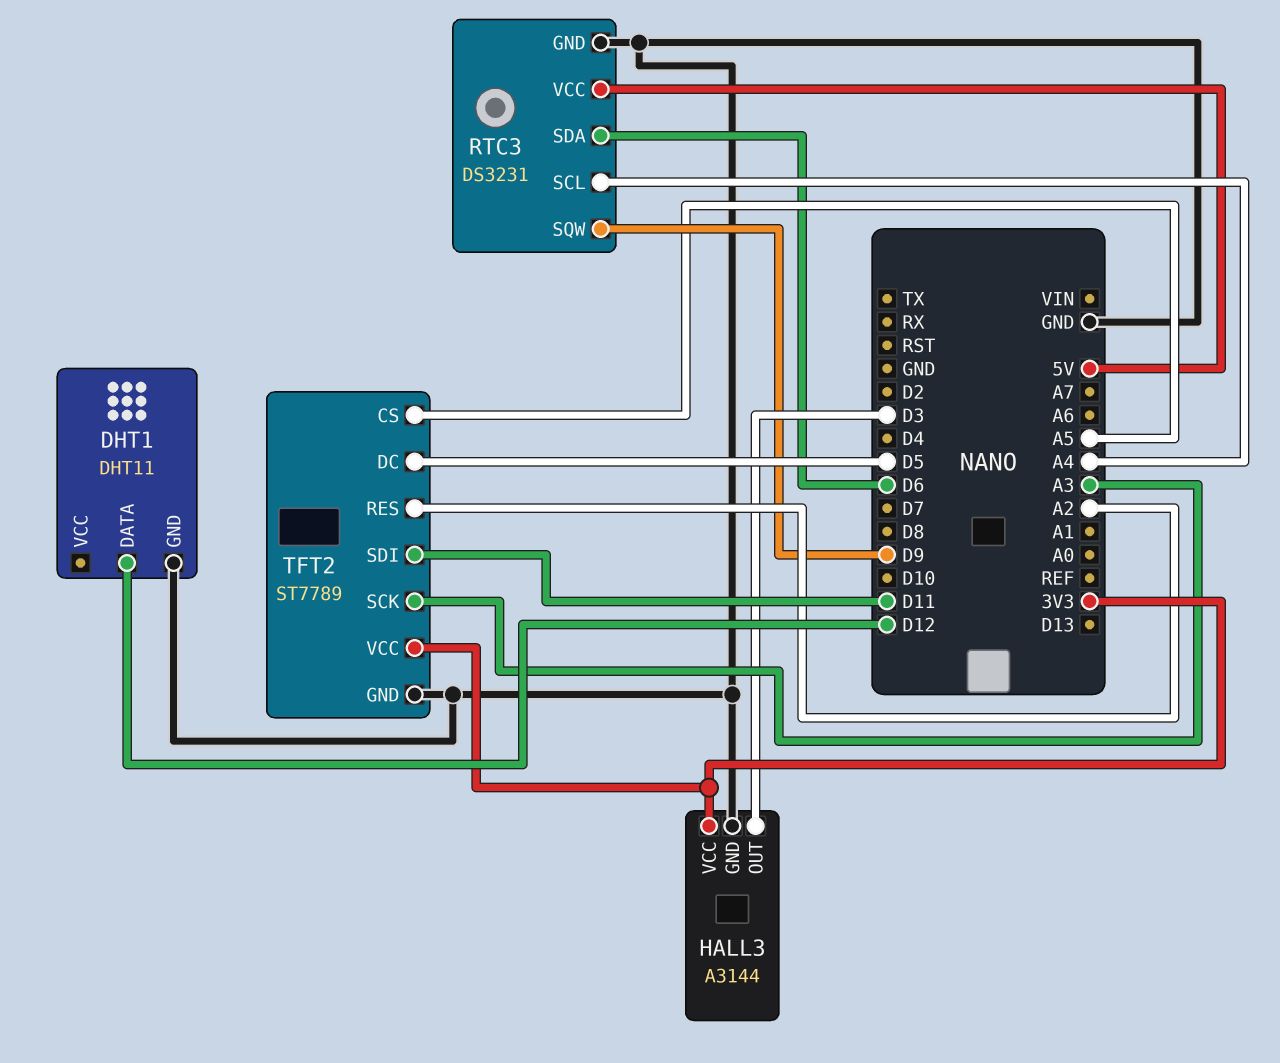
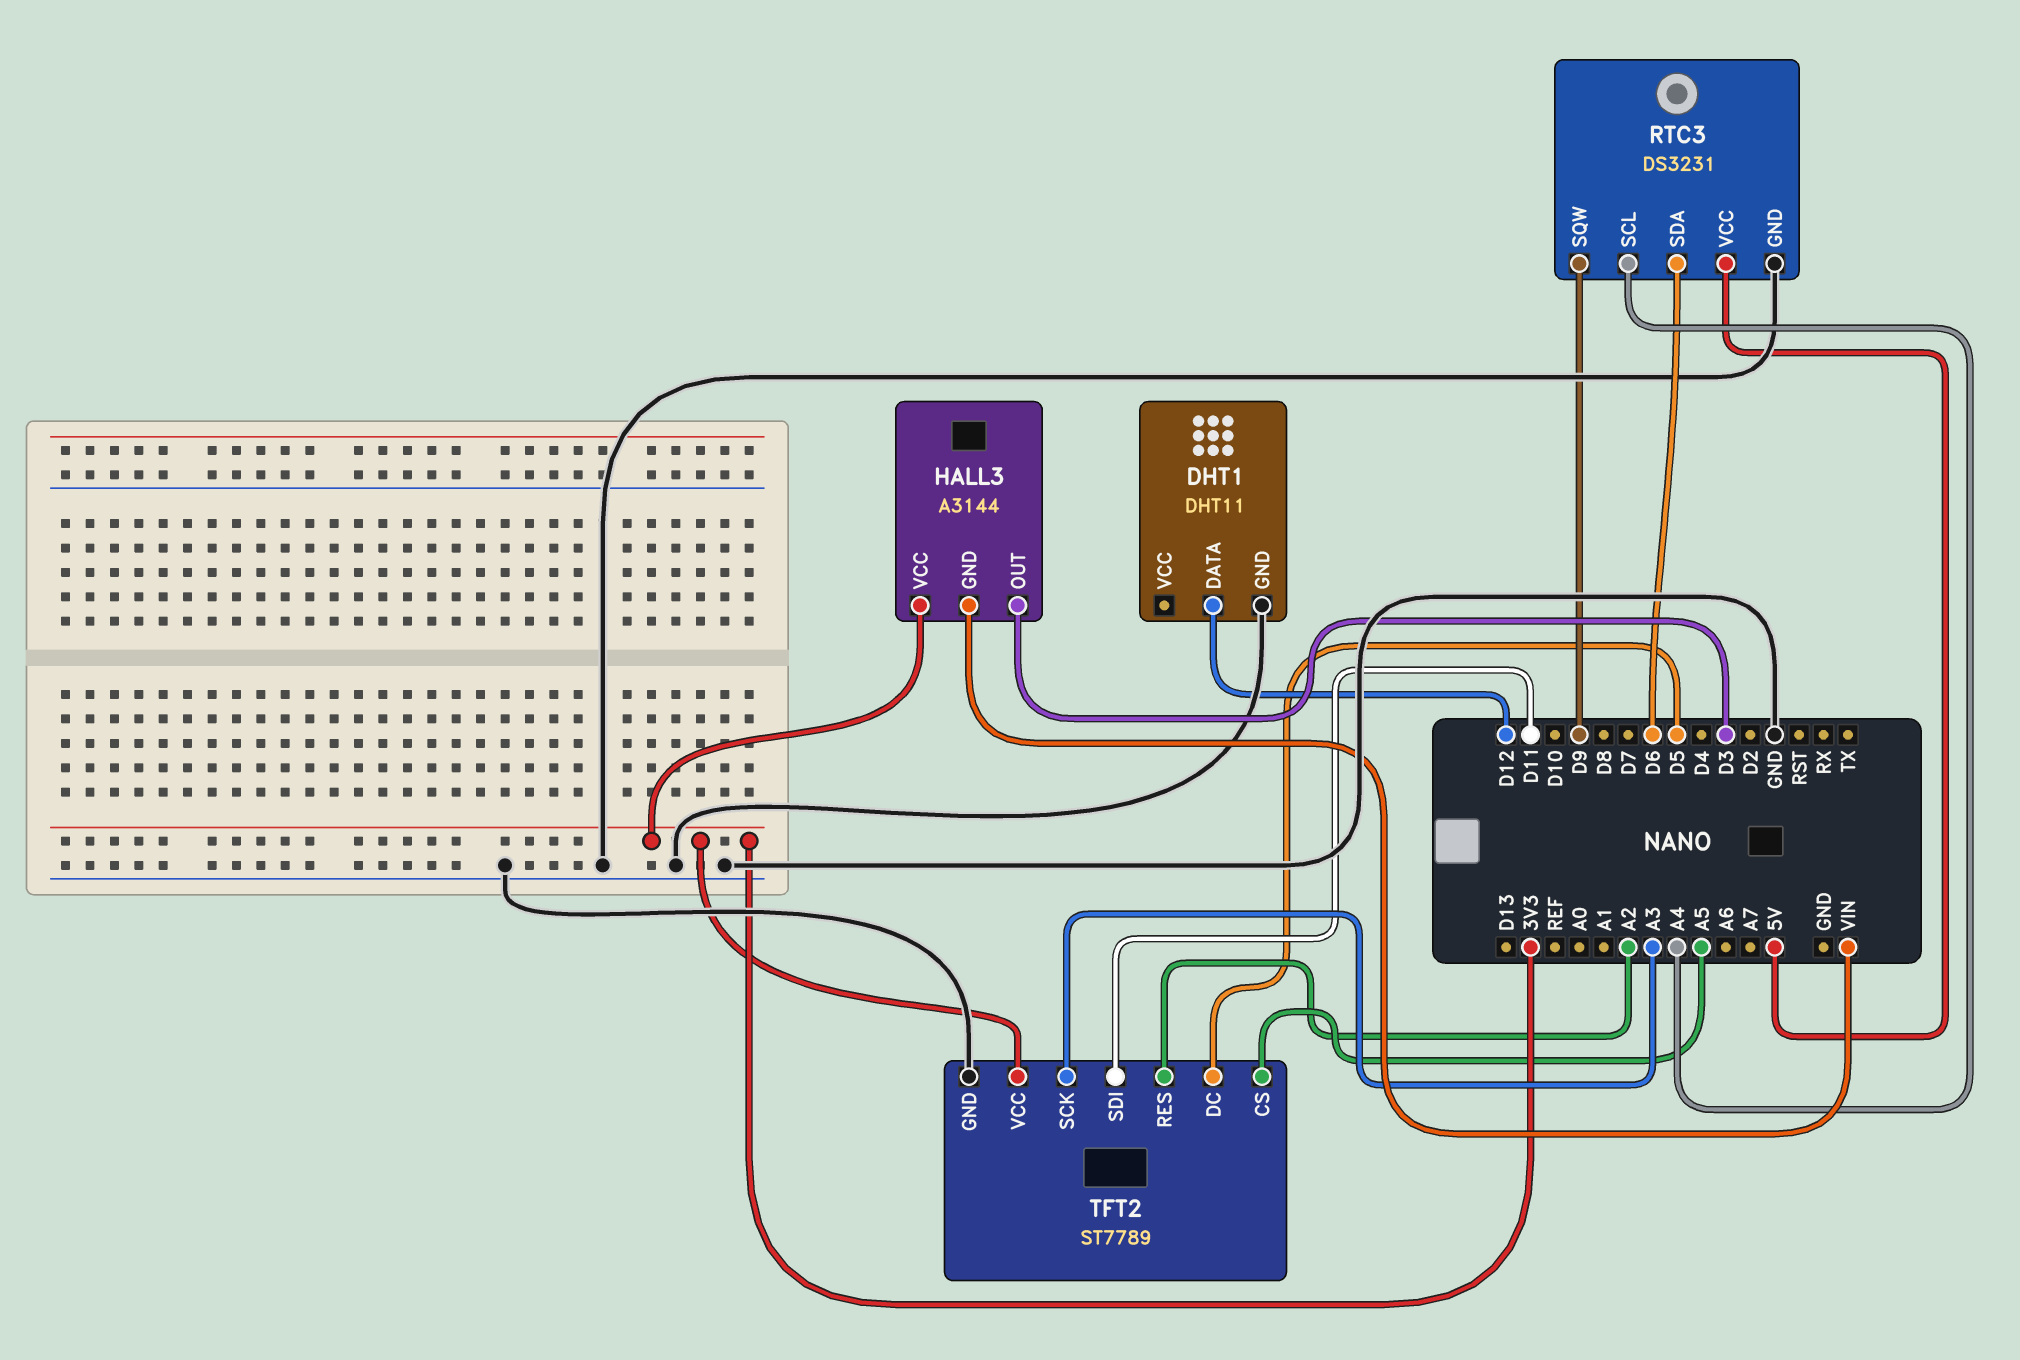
HALL3 pin GND: GND -> VIN

